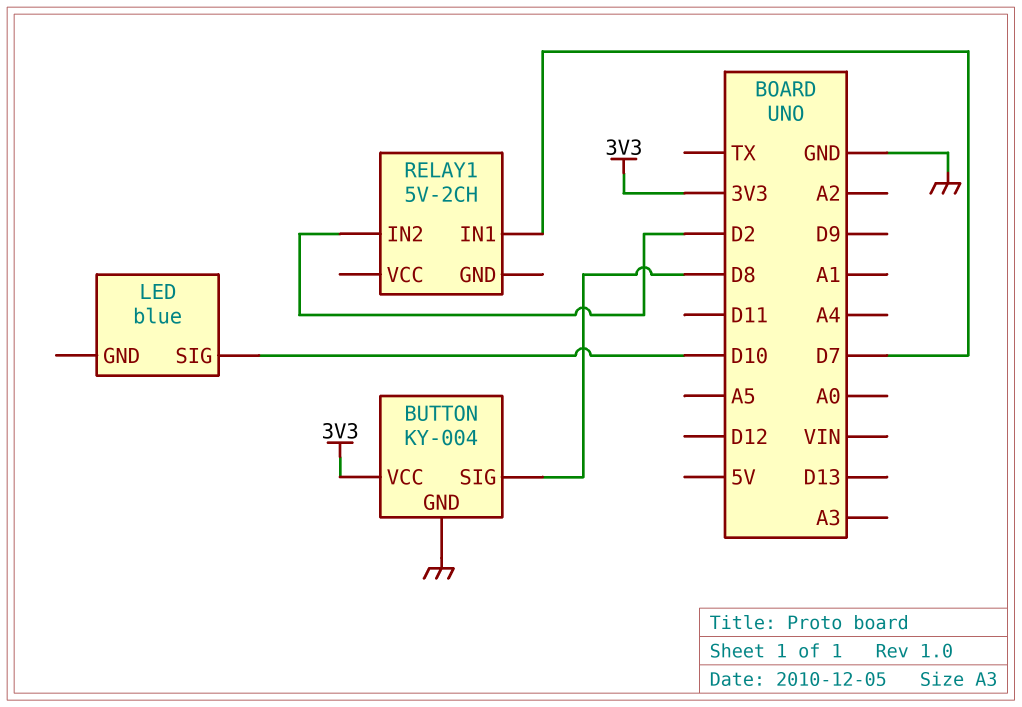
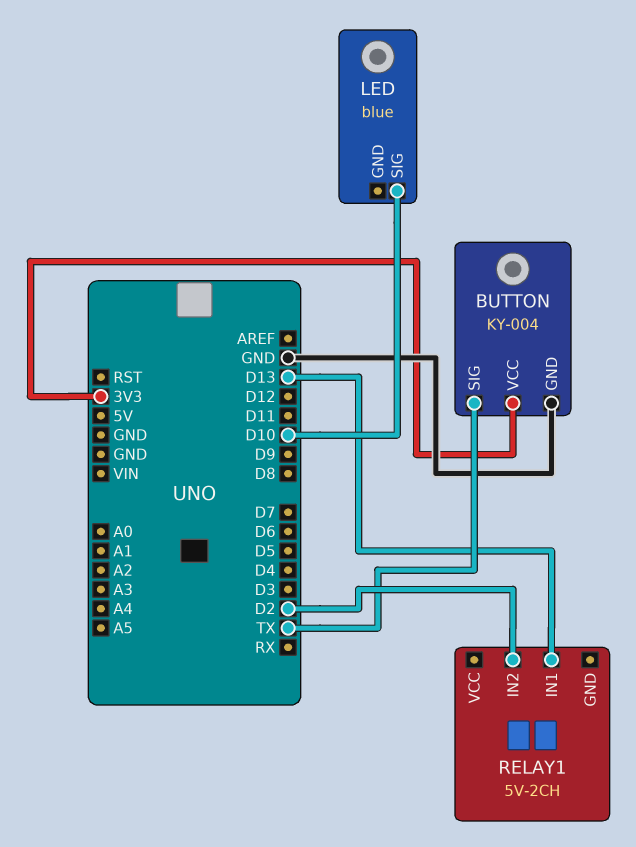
BUTTON pin SIG: D8 -> TX
RELAY1 pin IN1: D7 -> D13

